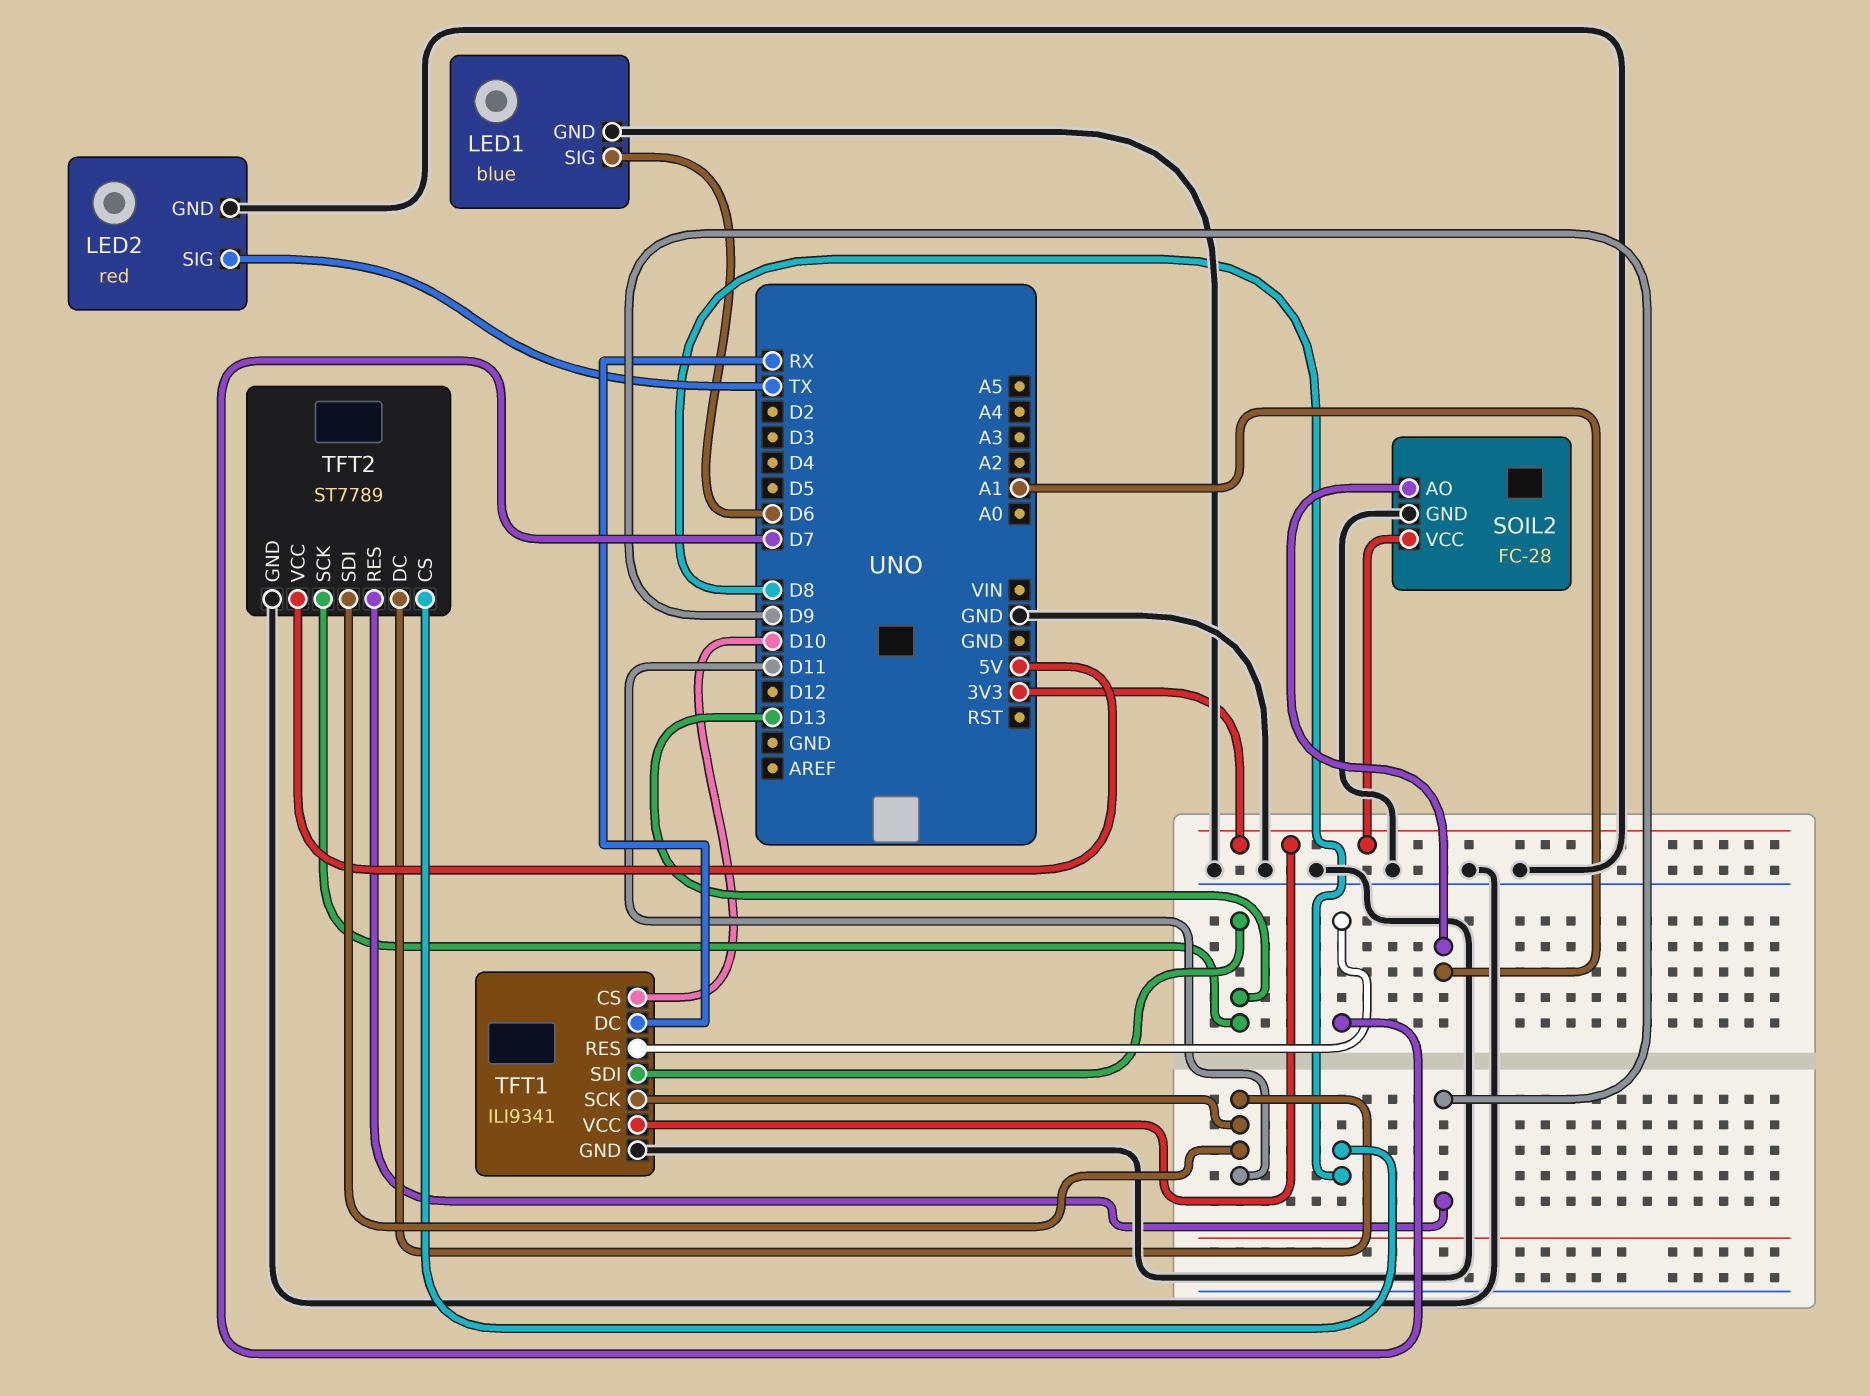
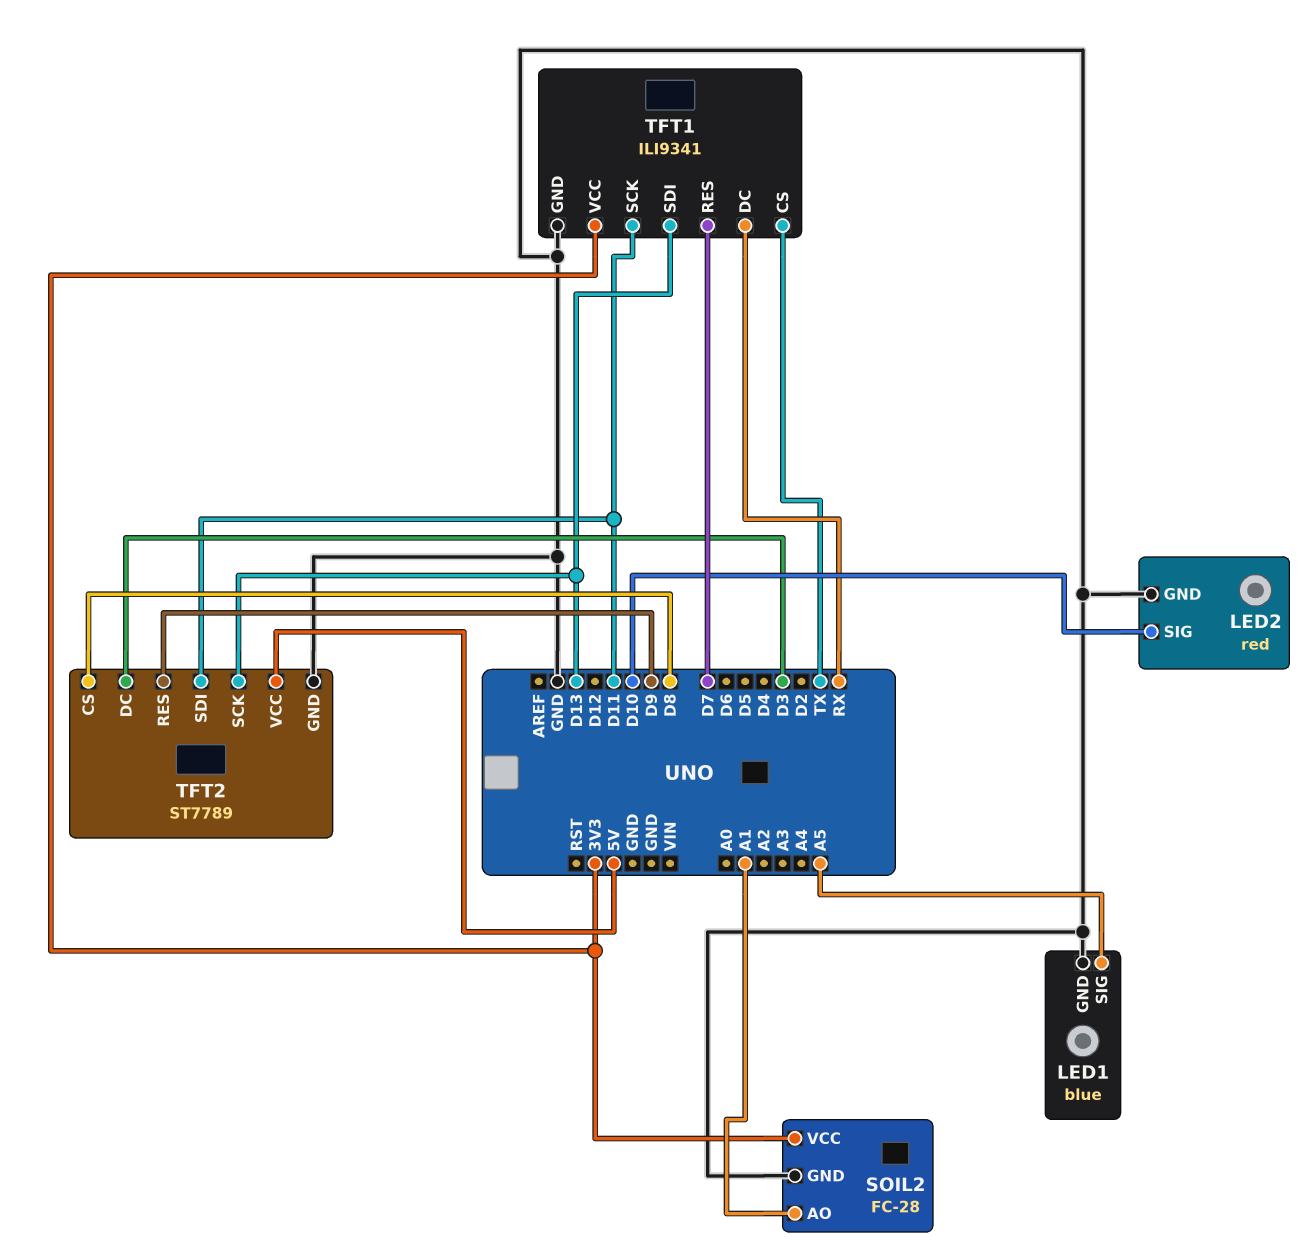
LED1 pin SIG: D6 -> A5
LED2 pin SIG: TX -> D10
TFT1 pin CS: D10 -> TX
TFT2 pin DC: D11 -> D3

